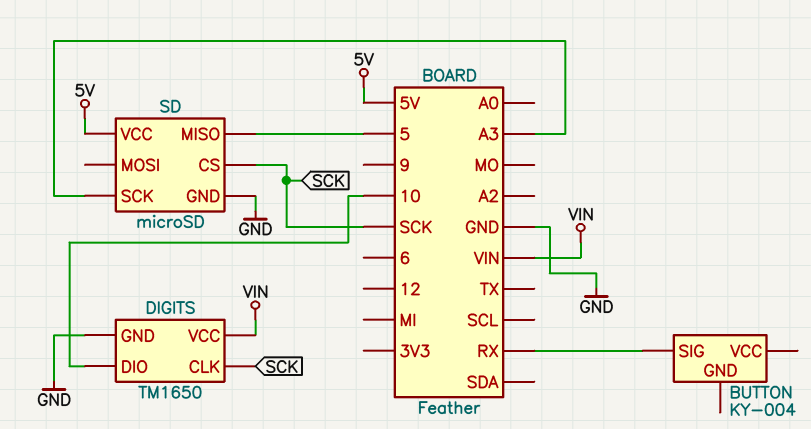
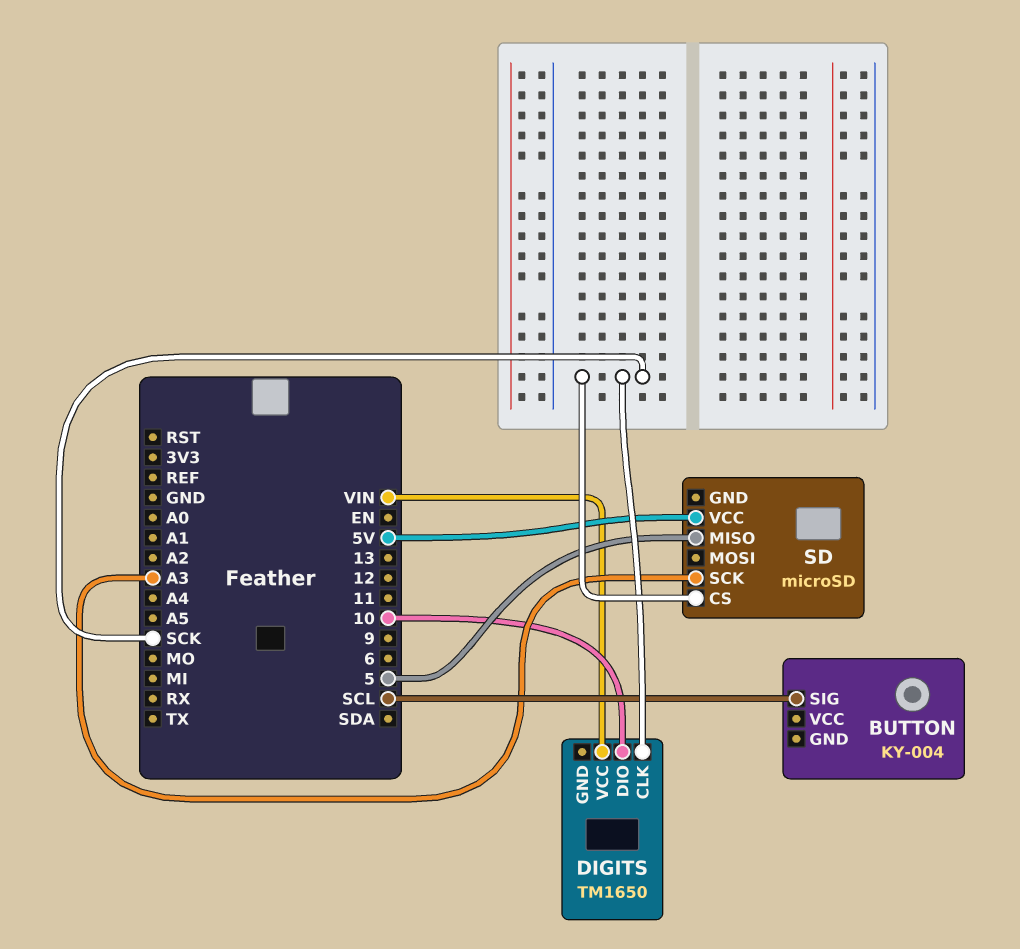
BUTTON pin SIG: RX -> SCL
DIGITS pin GND: GND -> none
SD pin GND: GND -> none

